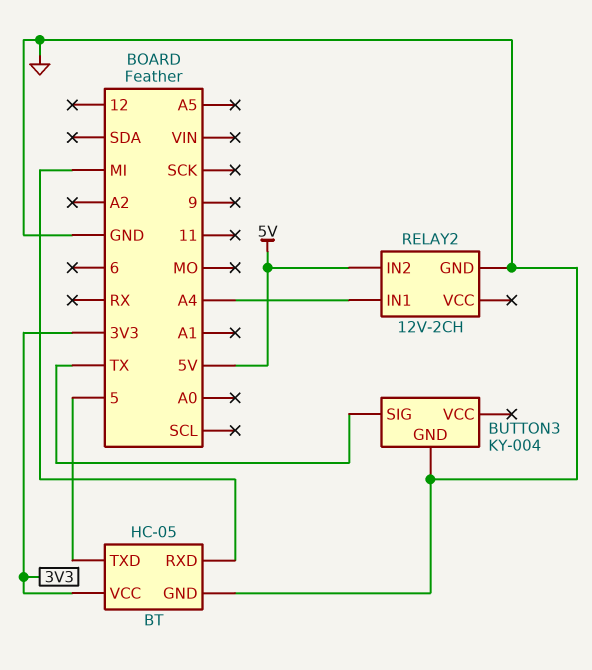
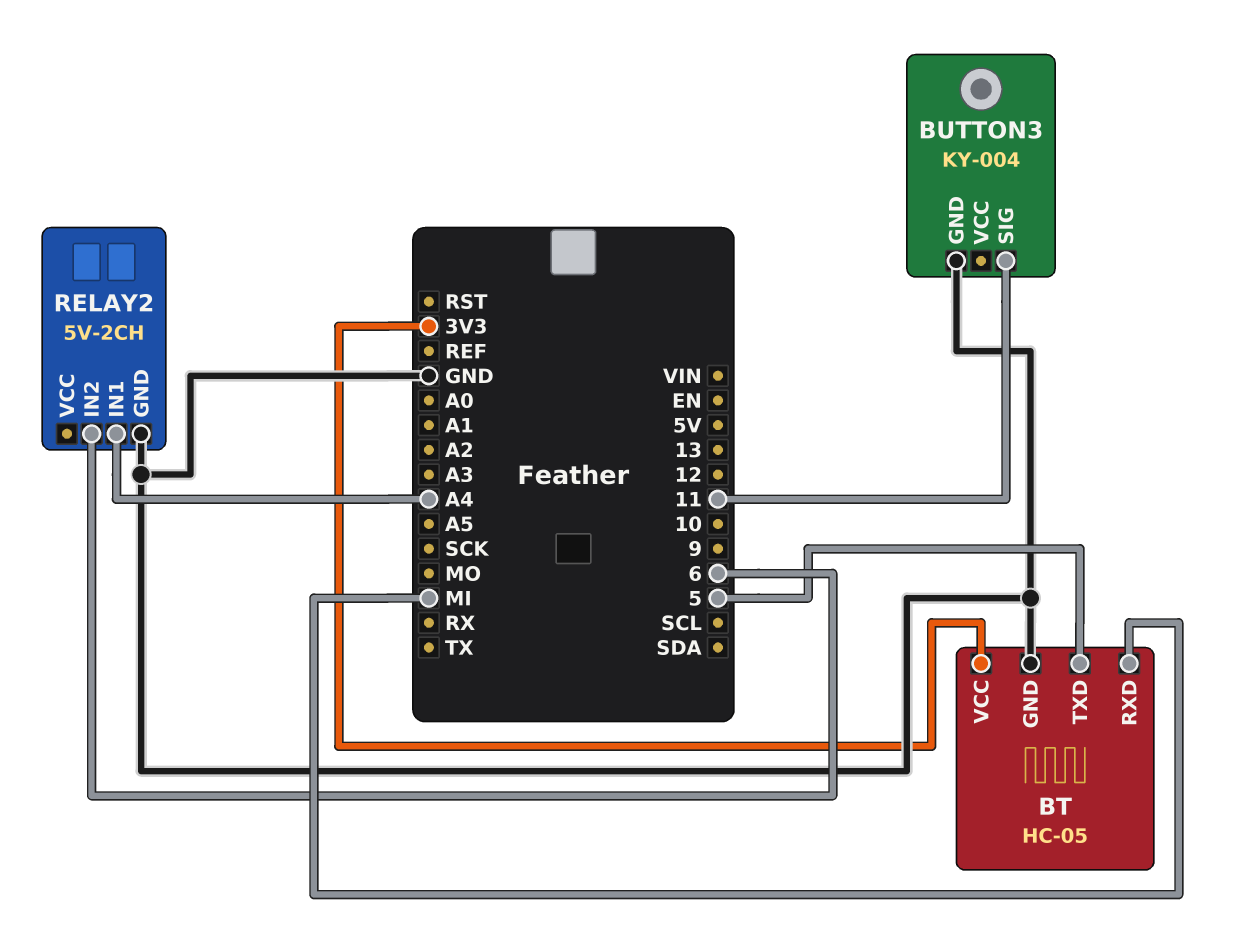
BUTTON3 pin SIG: TX -> 11
RELAY2: 12V-2CH -> 5V-2CH
RELAY2 pin IN2: 5V -> 6

